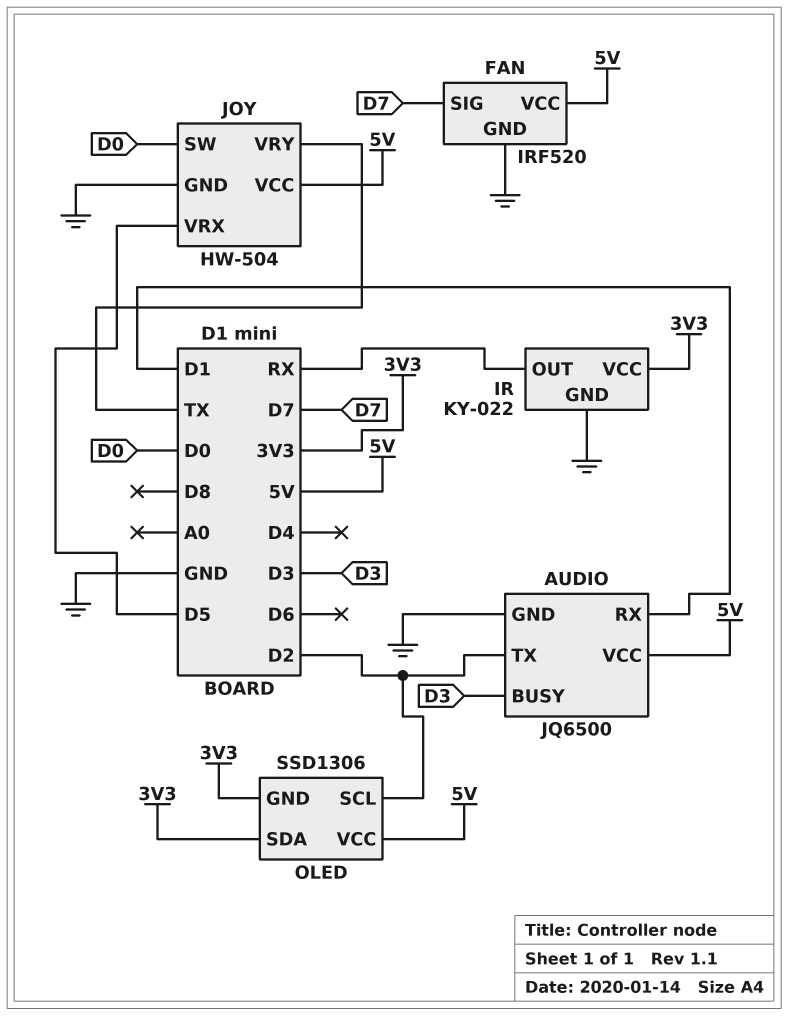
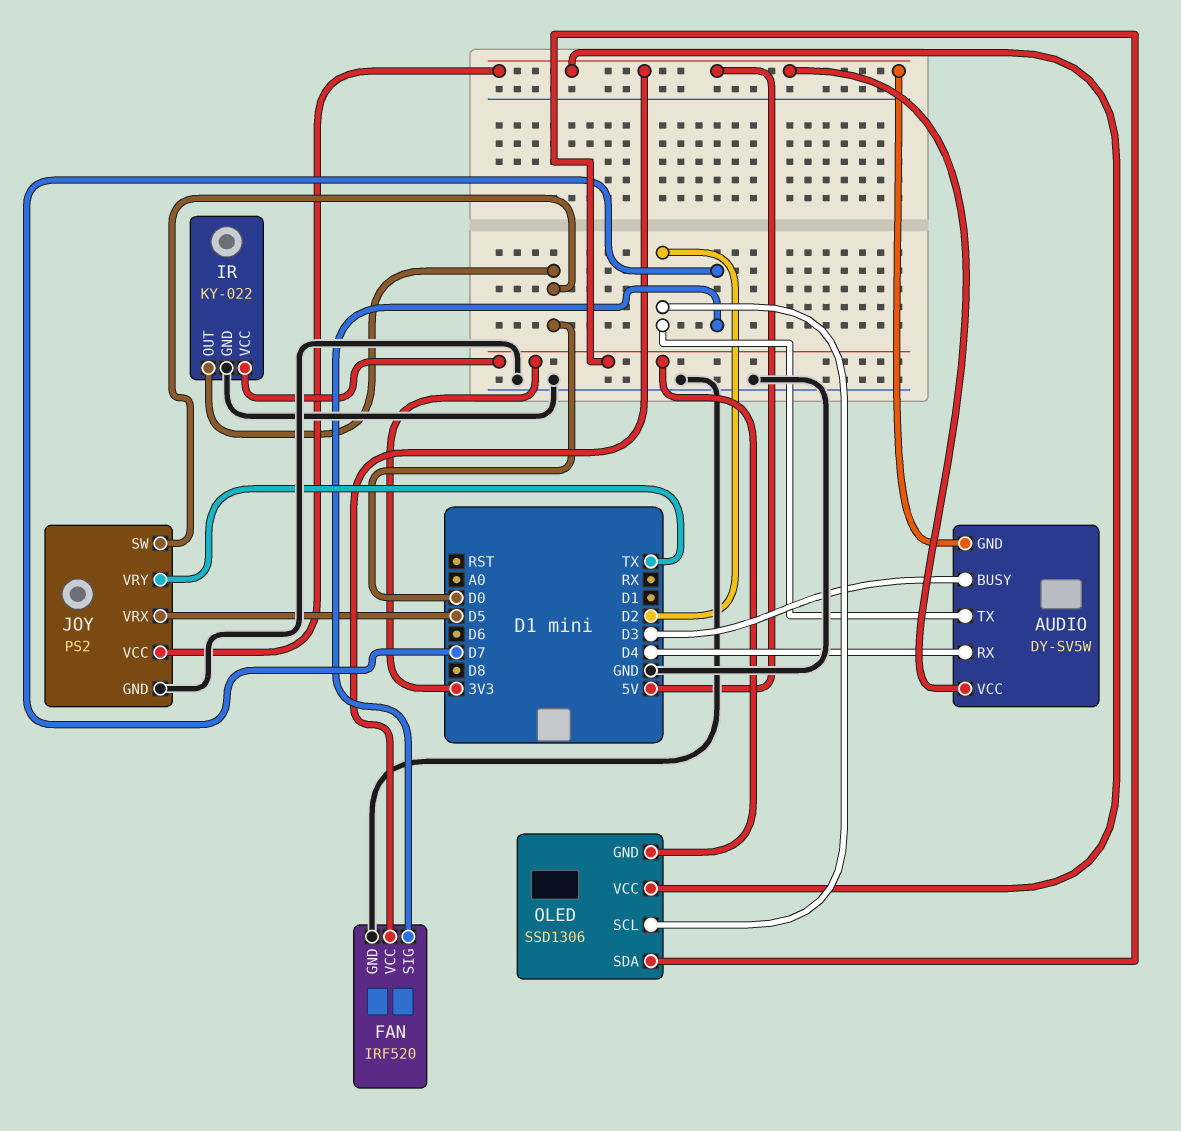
AUDIO: JQ6500 -> DY-SV5W
AUDIO pin GND: GND -> 5V
AUDIO pin RX: D1 -> D4
IR pin OUT: RX -> D0
JOY: HW-504 -> PS2

